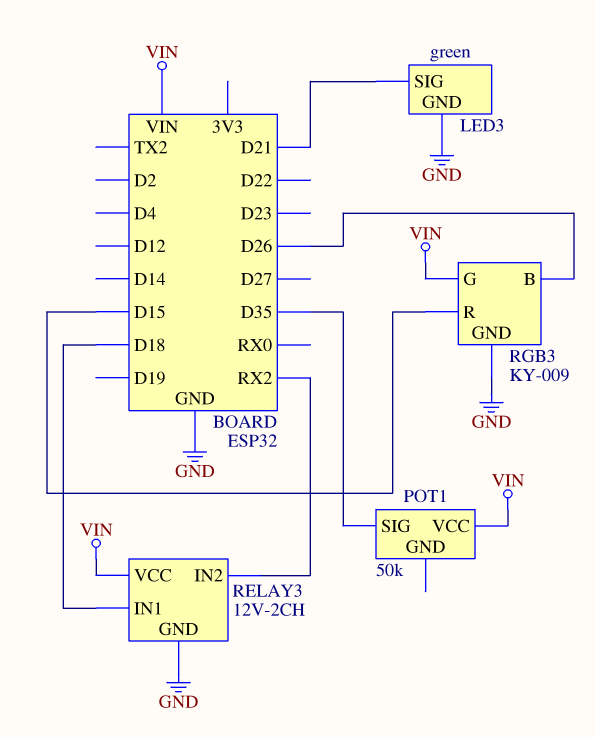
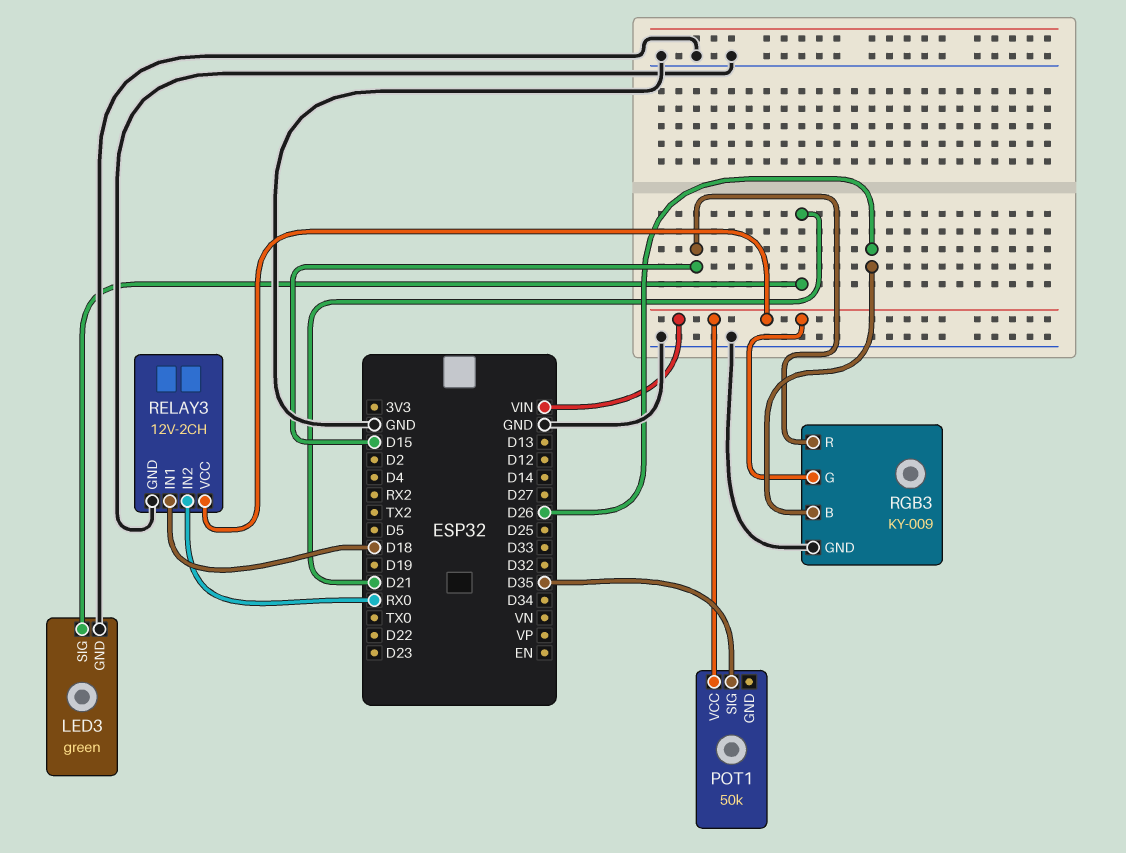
RELAY3 pin IN2: RX2 -> RX0

